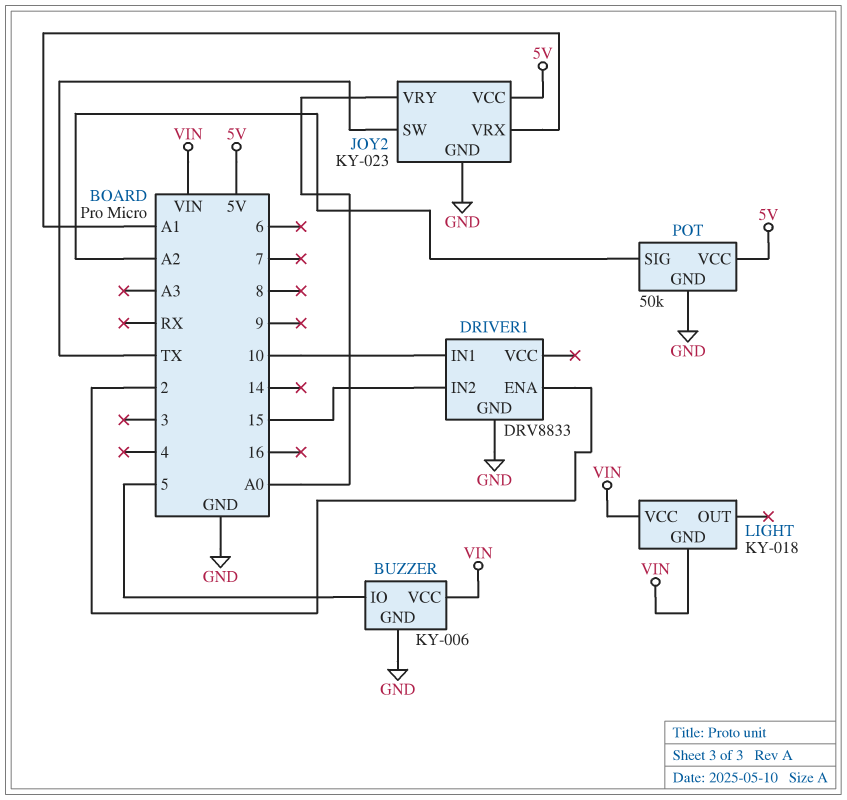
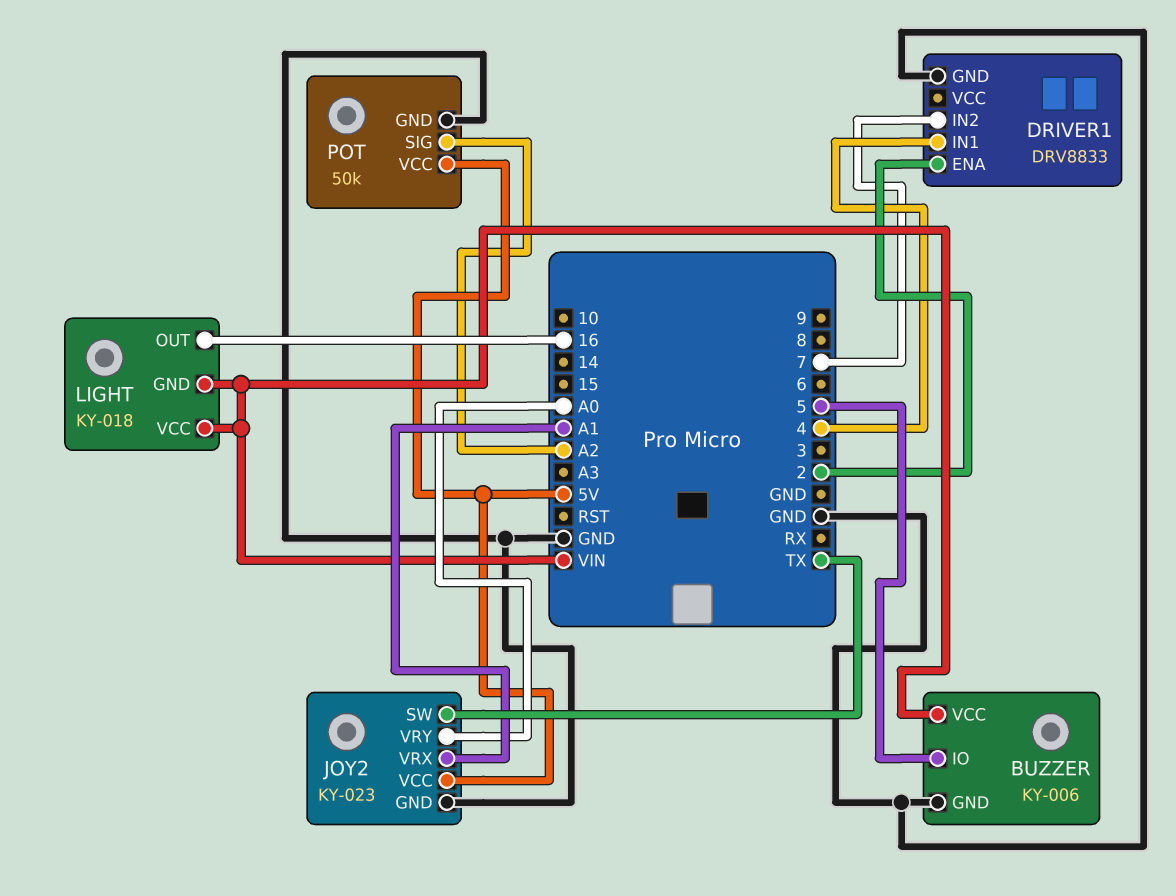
DRIVER1 pin IN1: 10 -> 4
DRIVER1 pin IN2: 15 -> 7
LIGHT pin OUT: none -> 16

